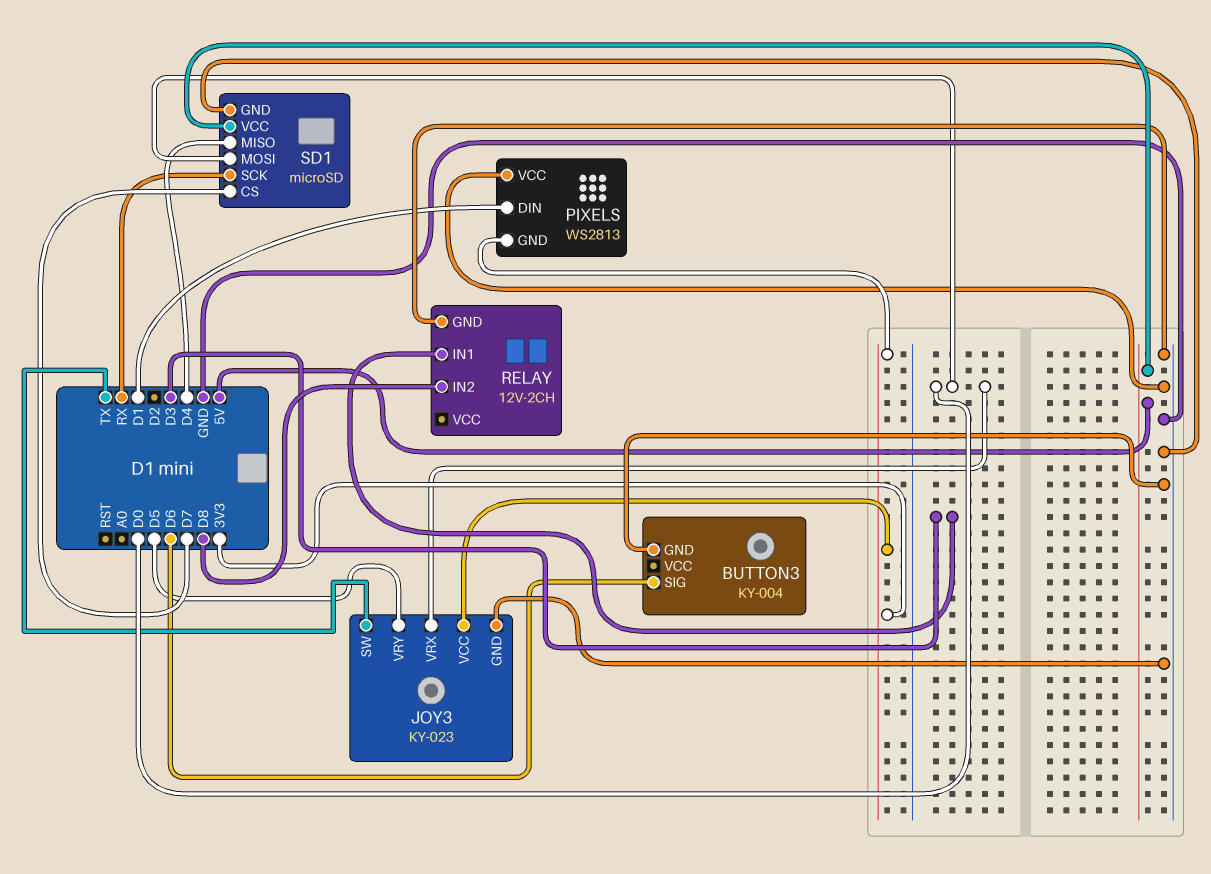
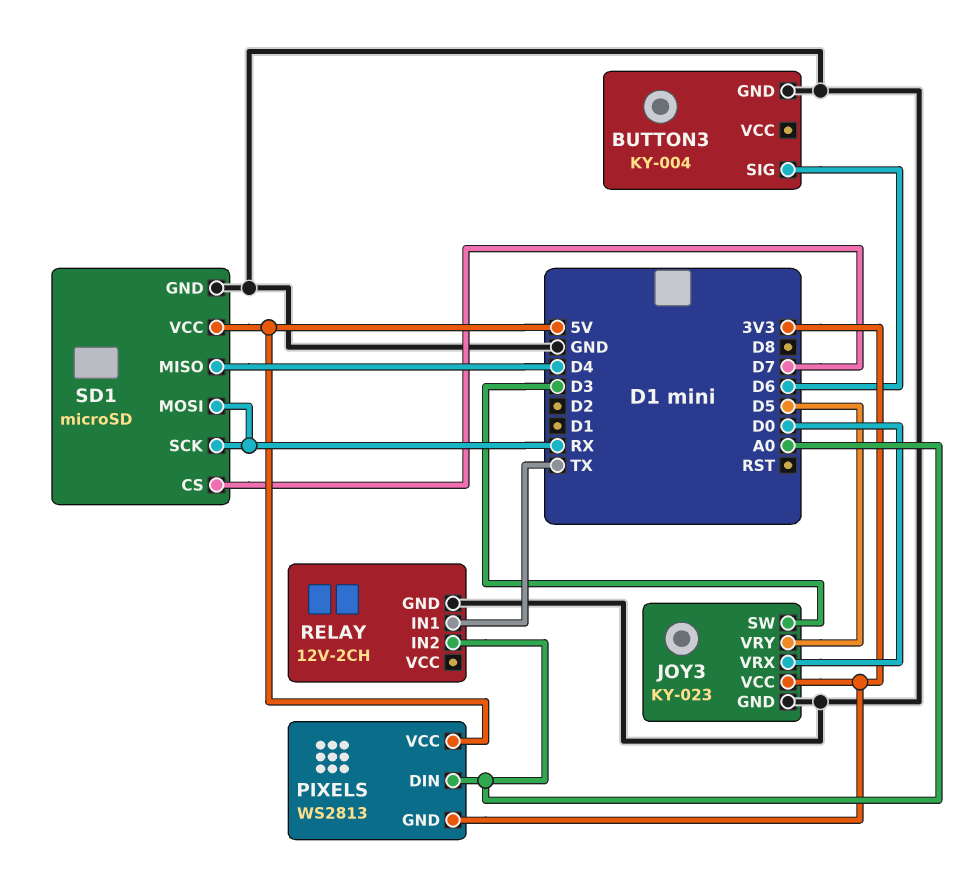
JOY3 pin SW: TX -> D3
PIXELS pin DIN: D1 -> A0
PIXELS pin VCC: GND -> 5V
RELAY pin IN1: D3 -> TX
RELAY pin IN2: D8 -> A0
SD1 pin MOSI: D0 -> RX

